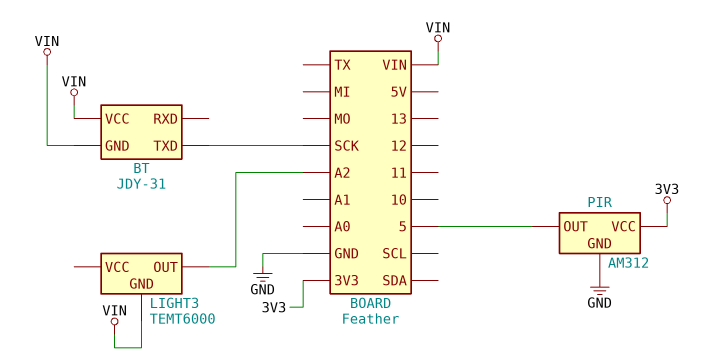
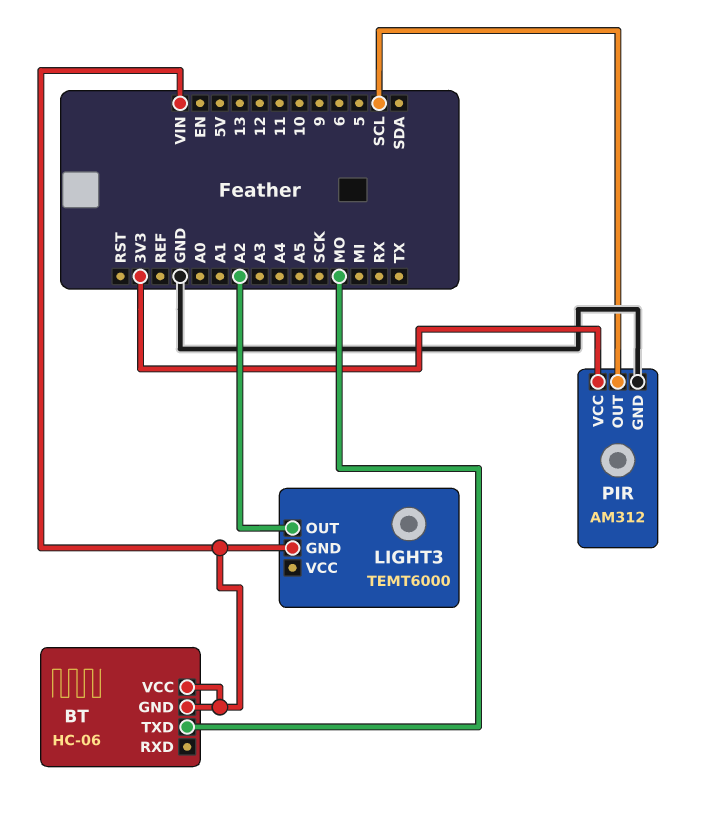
BT: JDY-31 -> HC-06
BT pin TXD: SCK -> MO
PIR pin OUT: 5 -> SCL

